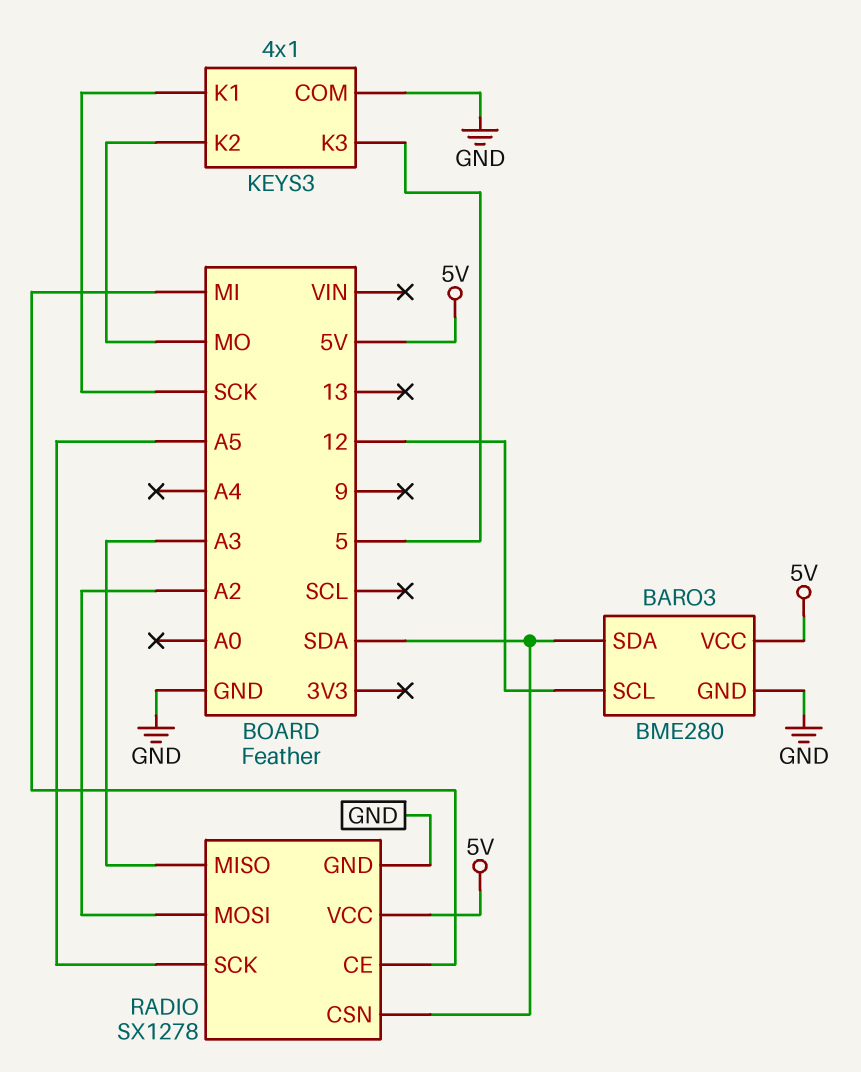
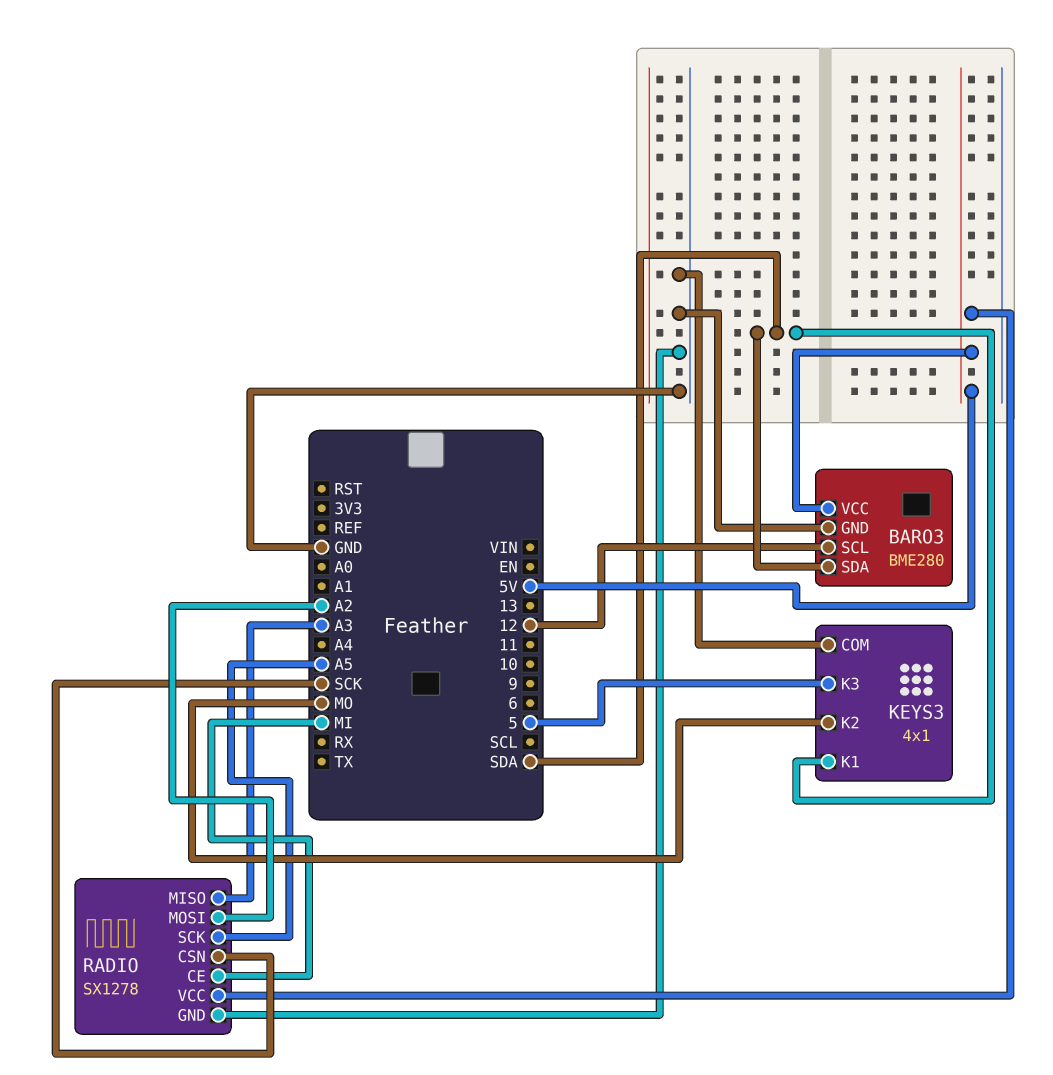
KEYS3 pin K1: SCK -> SDA
RADIO pin CSN: SDA -> SCK

